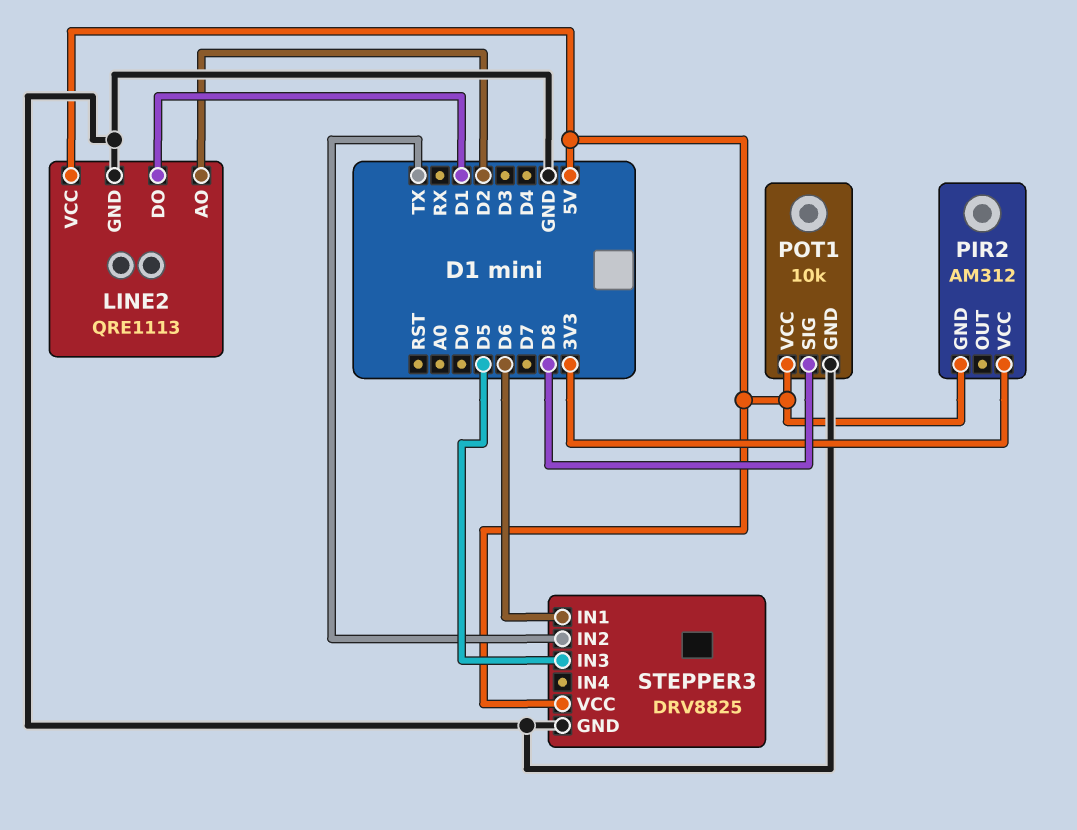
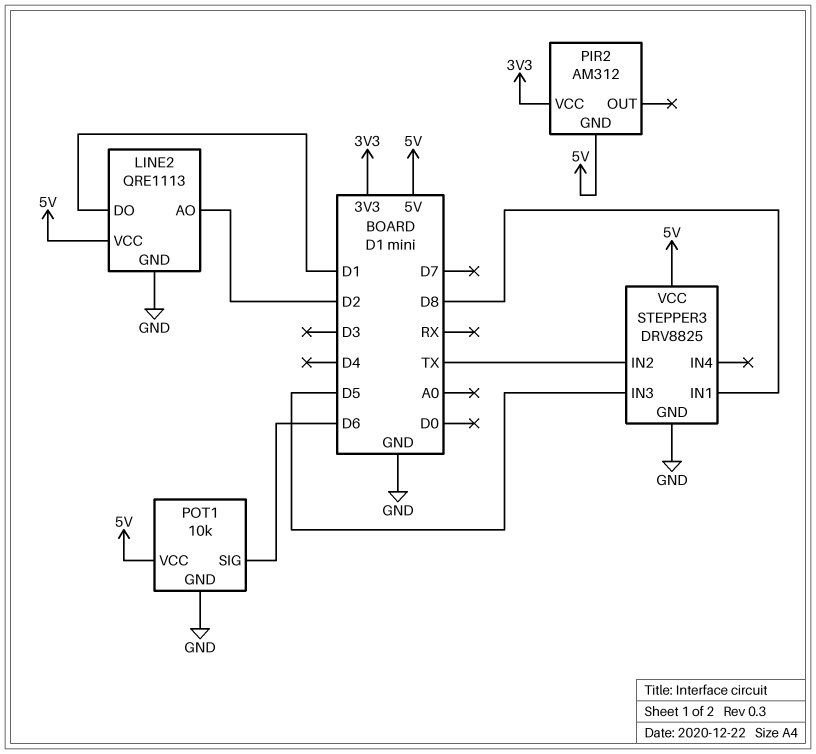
POT1 pin SIG: D8 -> D6
STEPPER3 pin IN1: D6 -> D8

